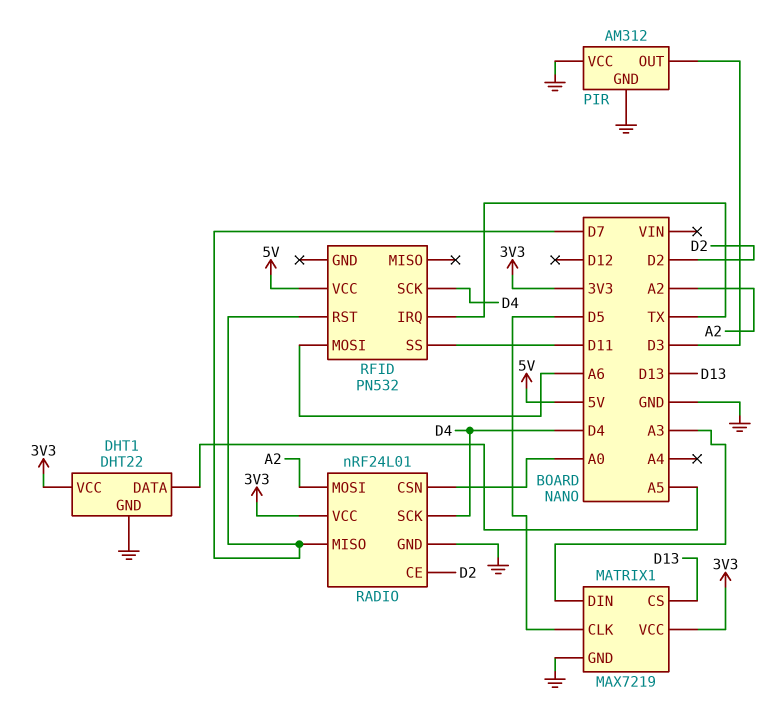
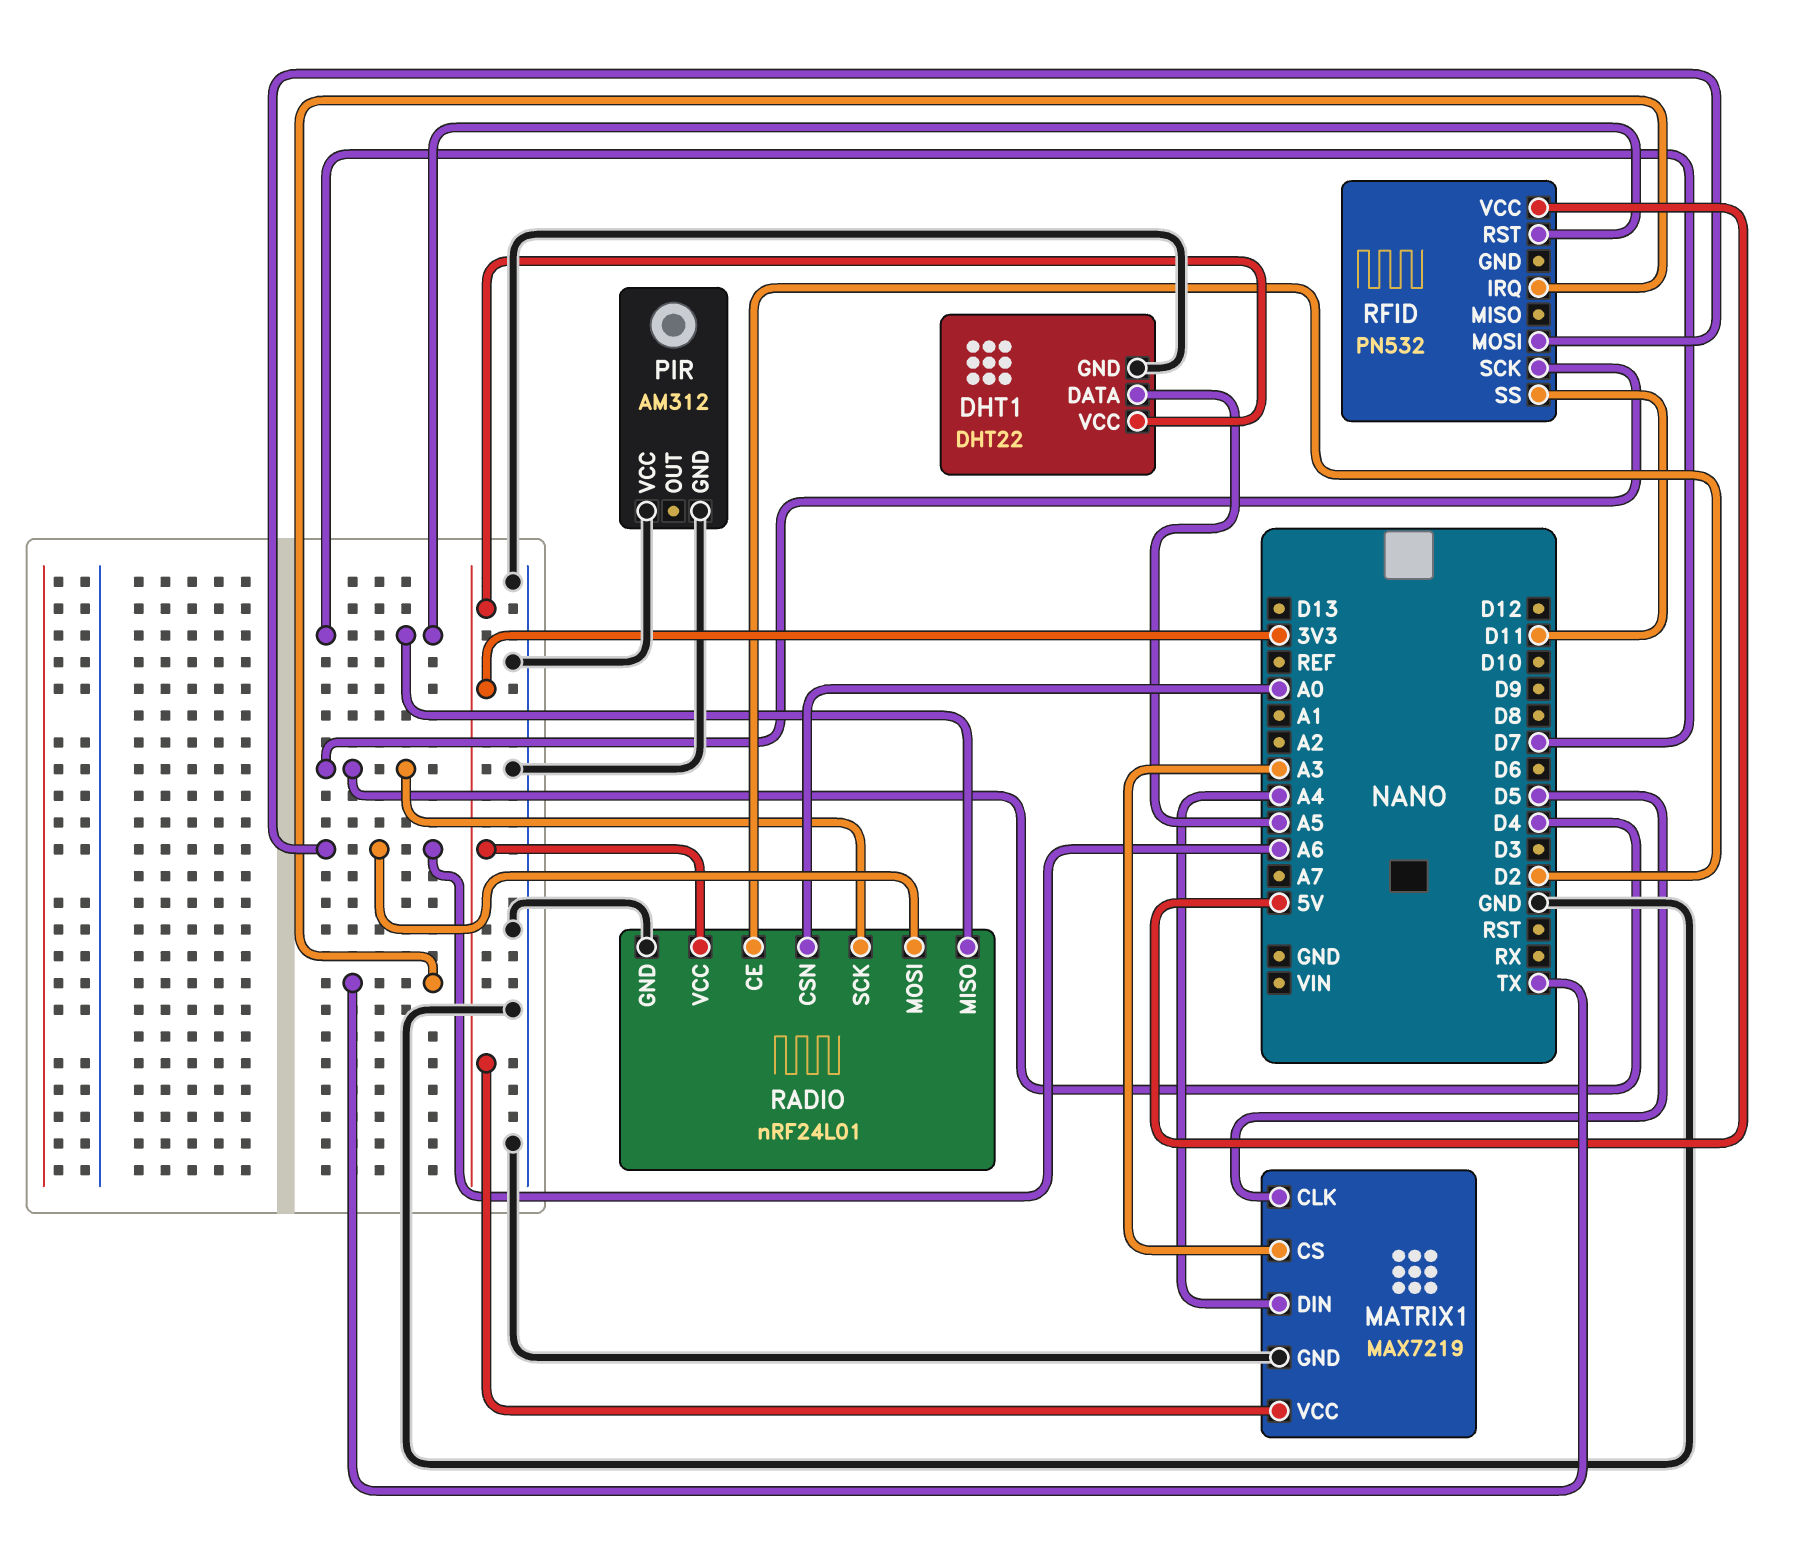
MATRIX1 pin CS: D13 -> A3
MATRIX1 pin DIN: A3 -> A4
PIR pin OUT: D3 -> none
RADIO pin MOSI: A2 -> A6

